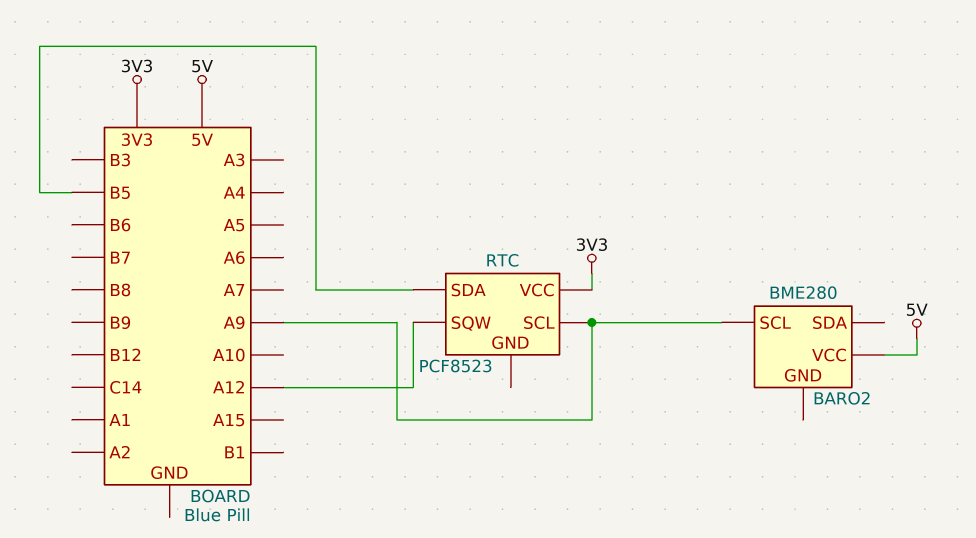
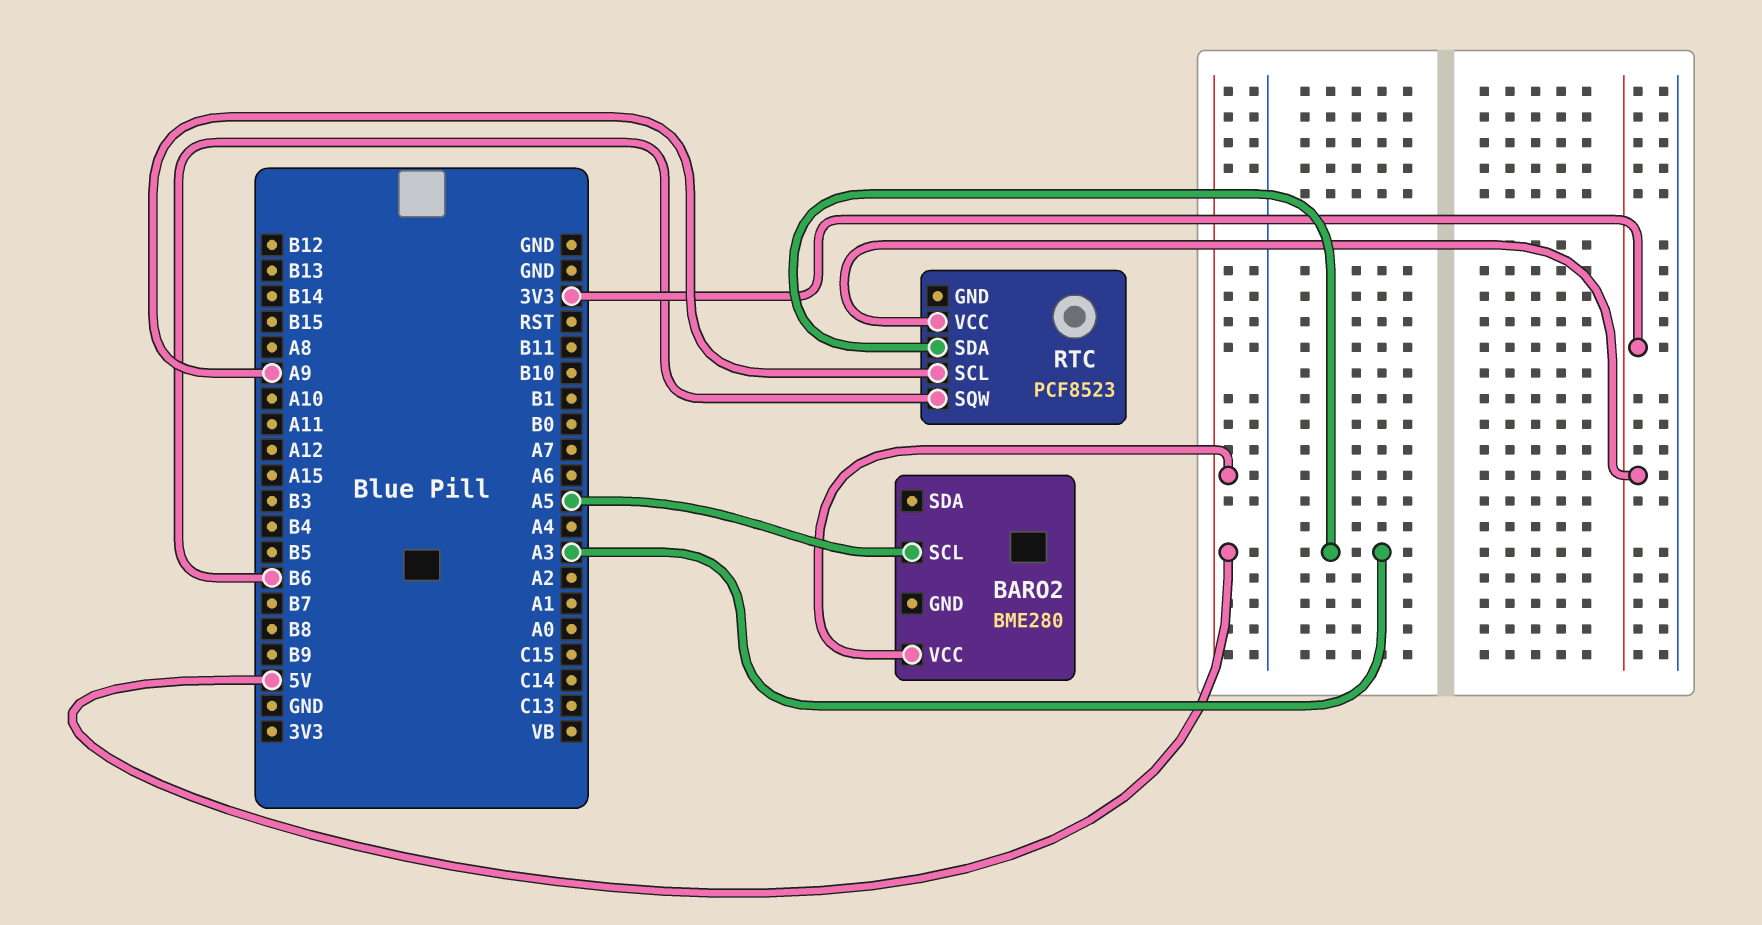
BARO2 pin SCL: A9 -> A5
RTC pin SDA: B5 -> A3
RTC pin SQW: A12 -> B6

